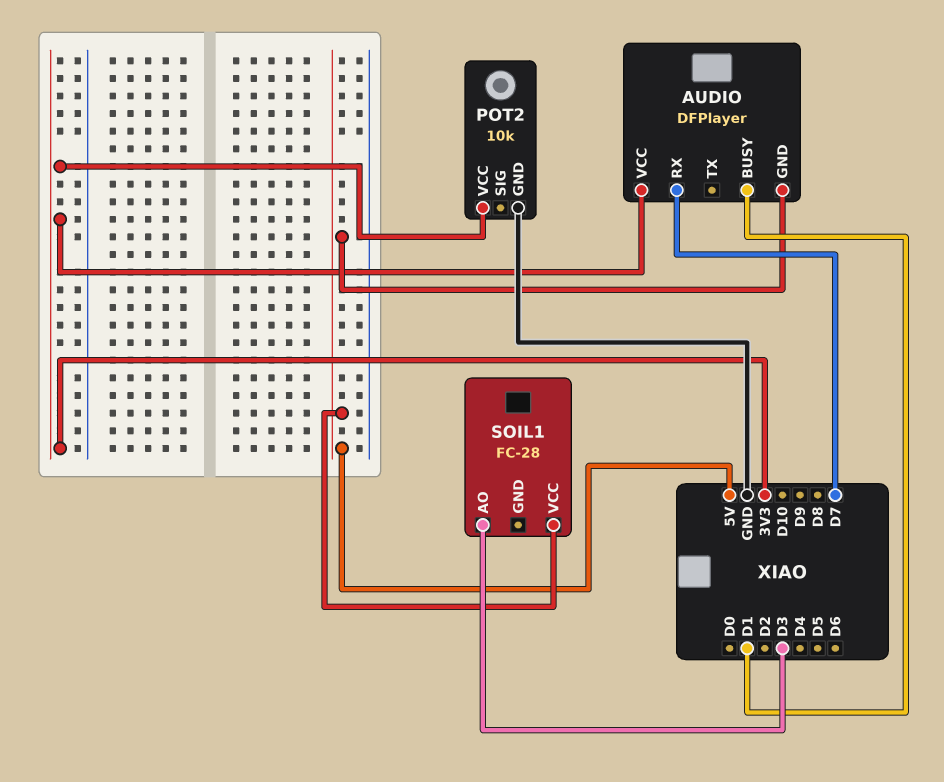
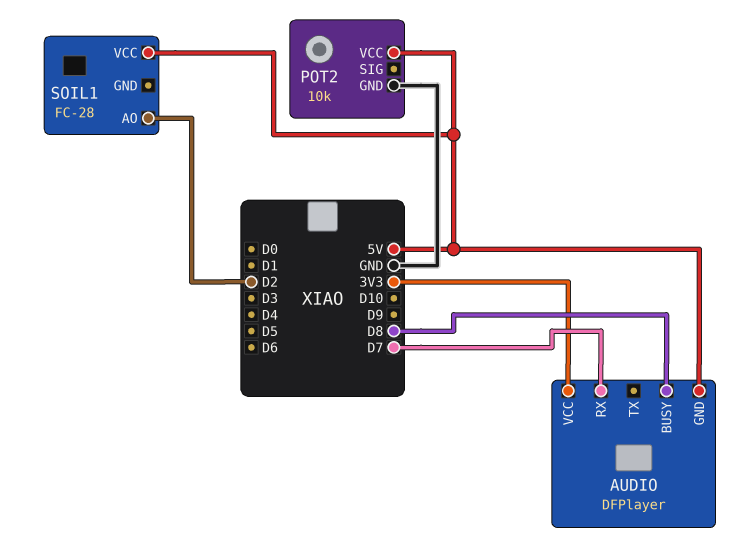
AUDIO pin BUSY: D1 -> D8
POT2 pin VCC: 3V3 -> 5V
SOIL1 pin AO: D3 -> D2

